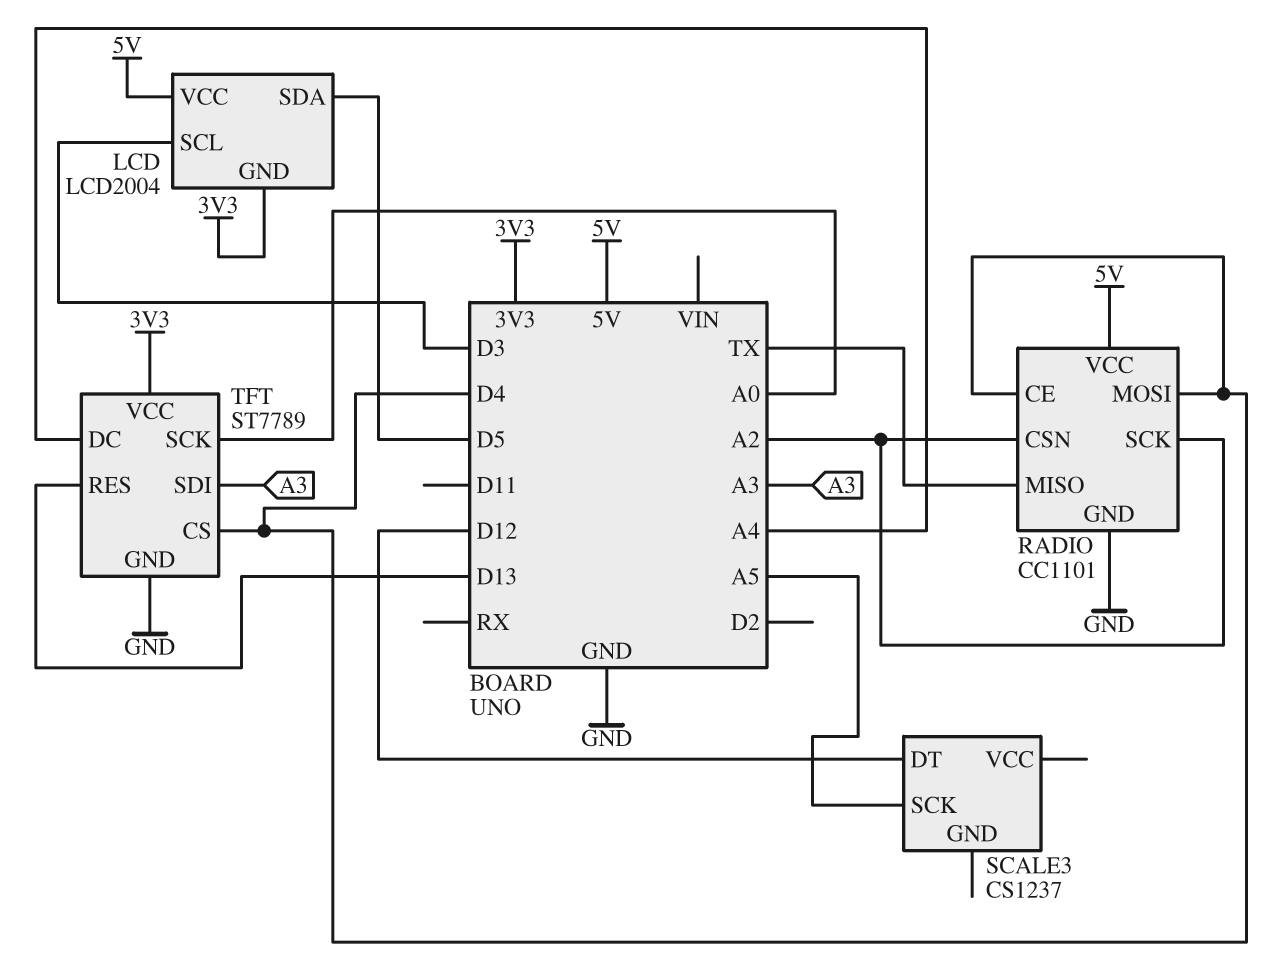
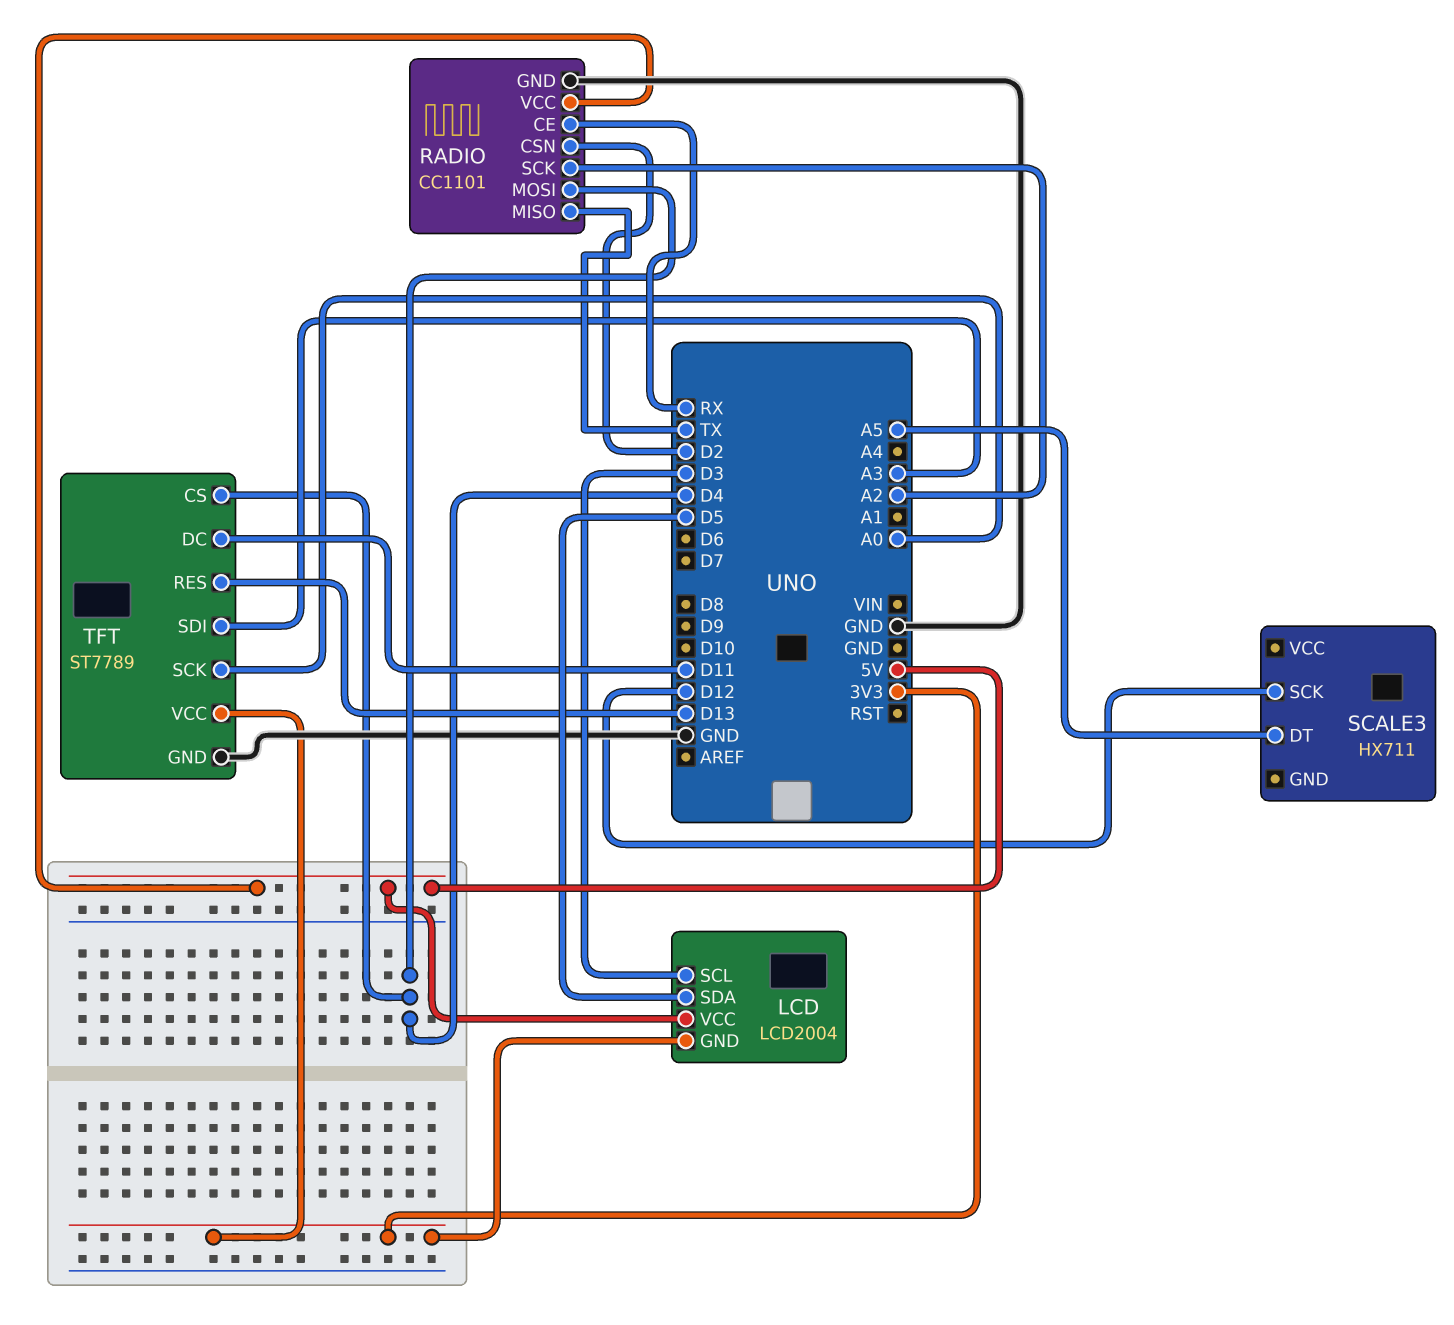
RADIO pin CE: D4 -> RX
RADIO pin CSN: A2 -> D2
SCALE3: CS1237 -> HX711
SCALE3 pin DT: D12 -> A5
SCALE3 pin SCK: A5 -> D12
TFT pin DC: A4 -> D11

